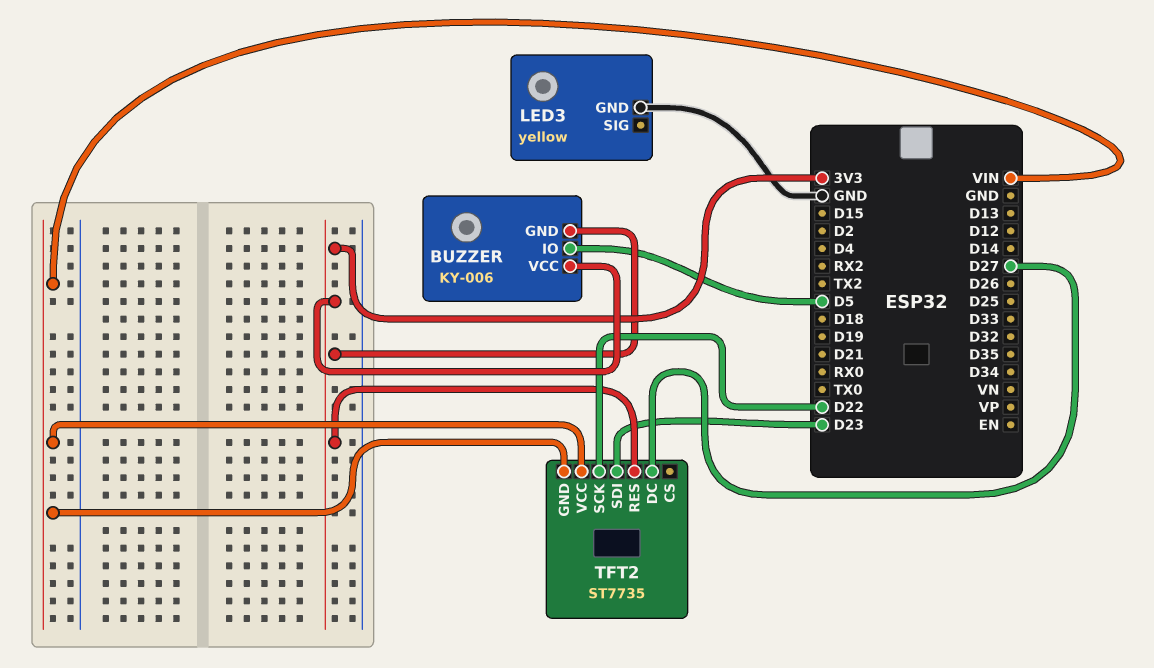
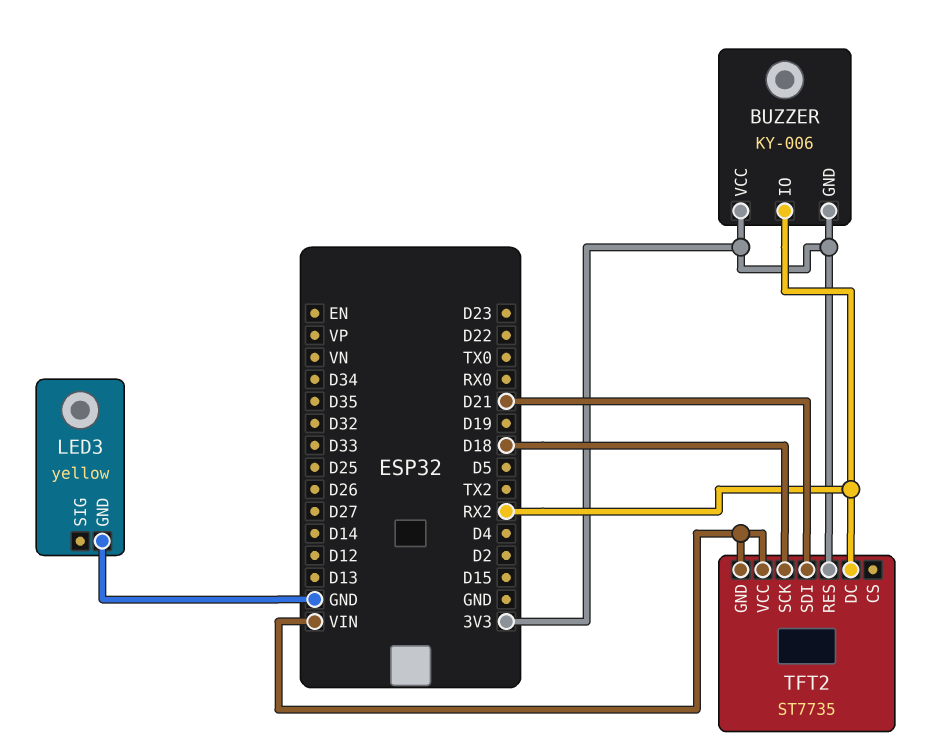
BUZZER pin IO: D5 -> RX2
TFT2 pin DC: D27 -> RX2
TFT2 pin SCK: D22 -> D18
TFT2 pin SDI: D23 -> D21

